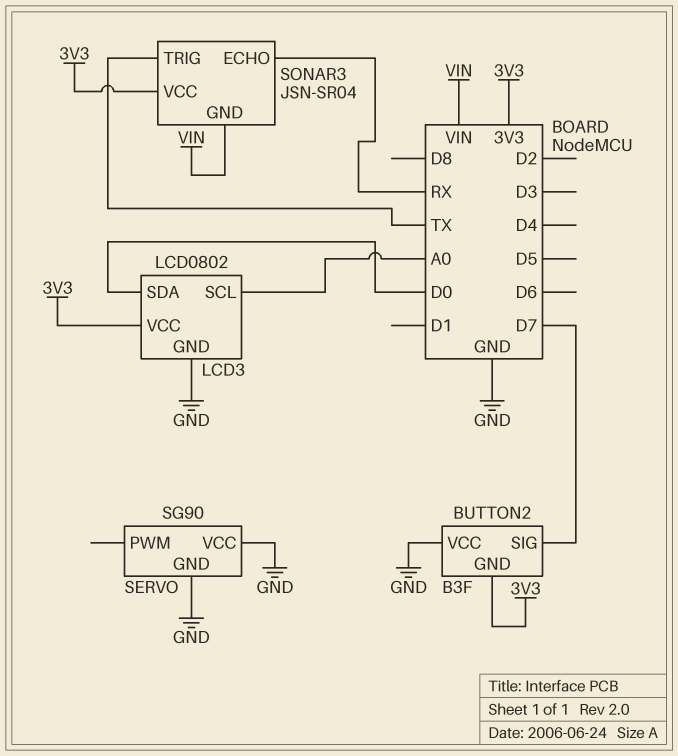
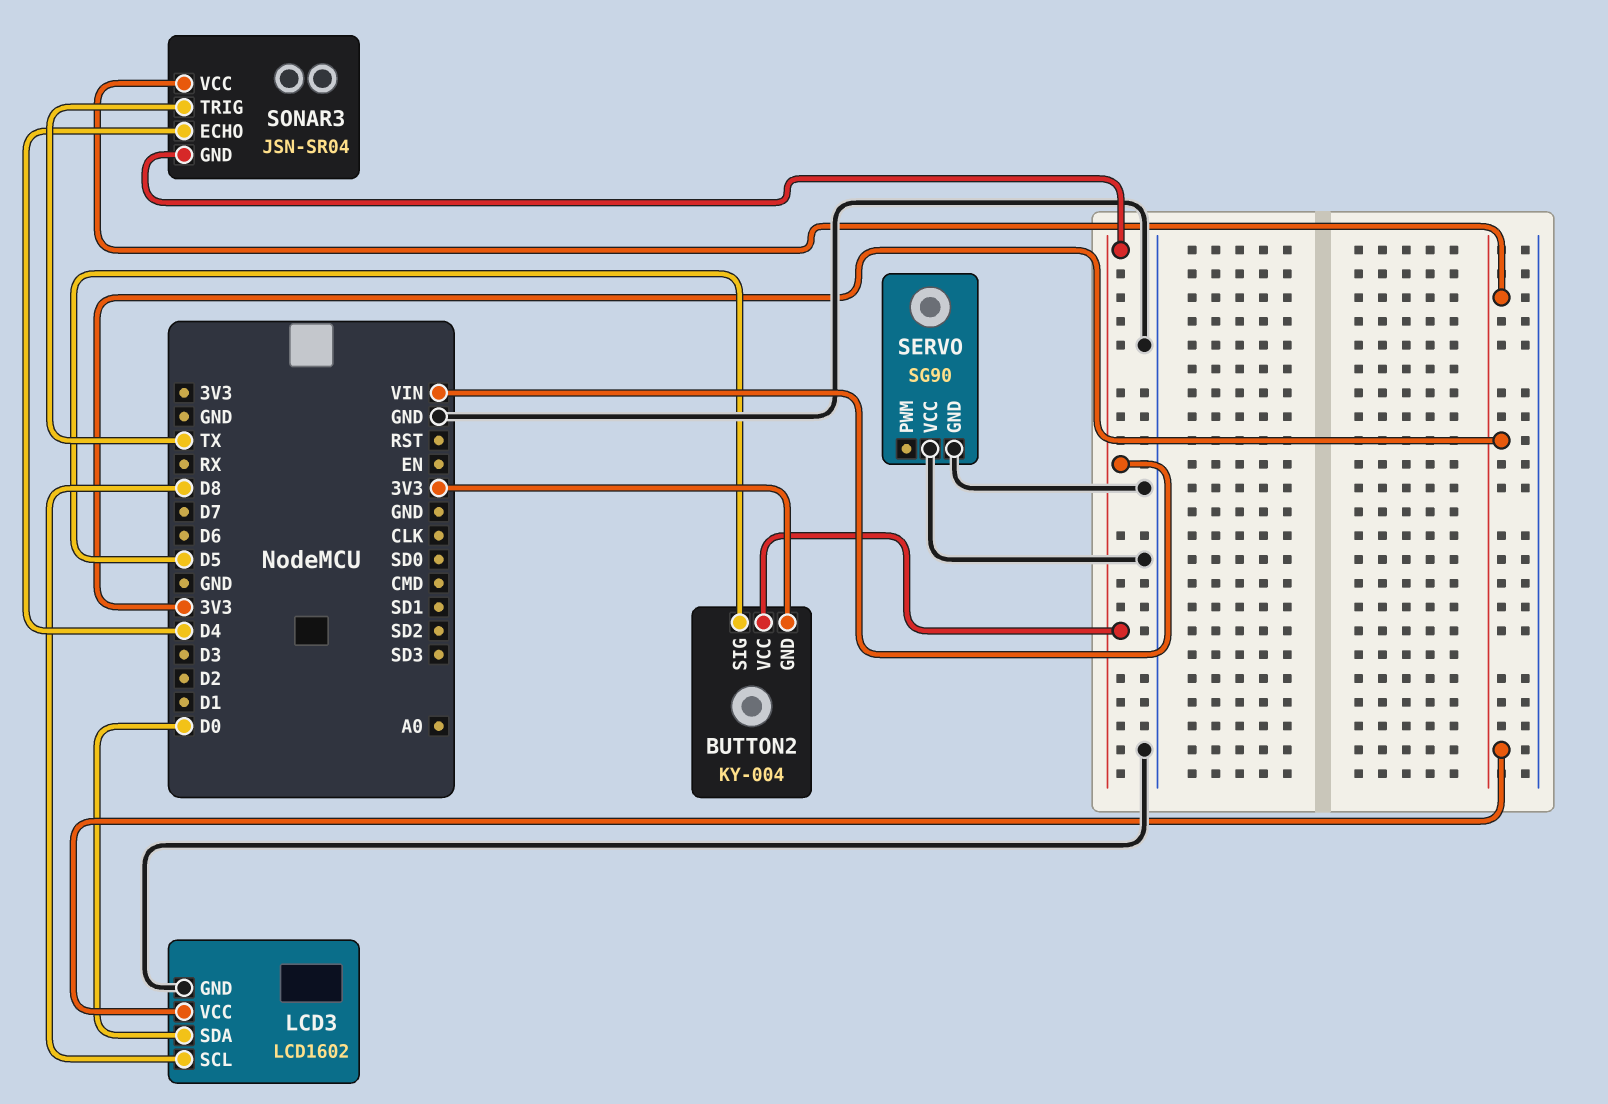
BUTTON2: B3F -> KY-004
BUTTON2 pin SIG: D7 -> D5
BUTTON2 pin VCC: GND -> VIN
LCD3: LCD0802 -> LCD1602
LCD3 pin SCL: A0 -> D8
SONAR3 pin ECHO: RX -> D4

